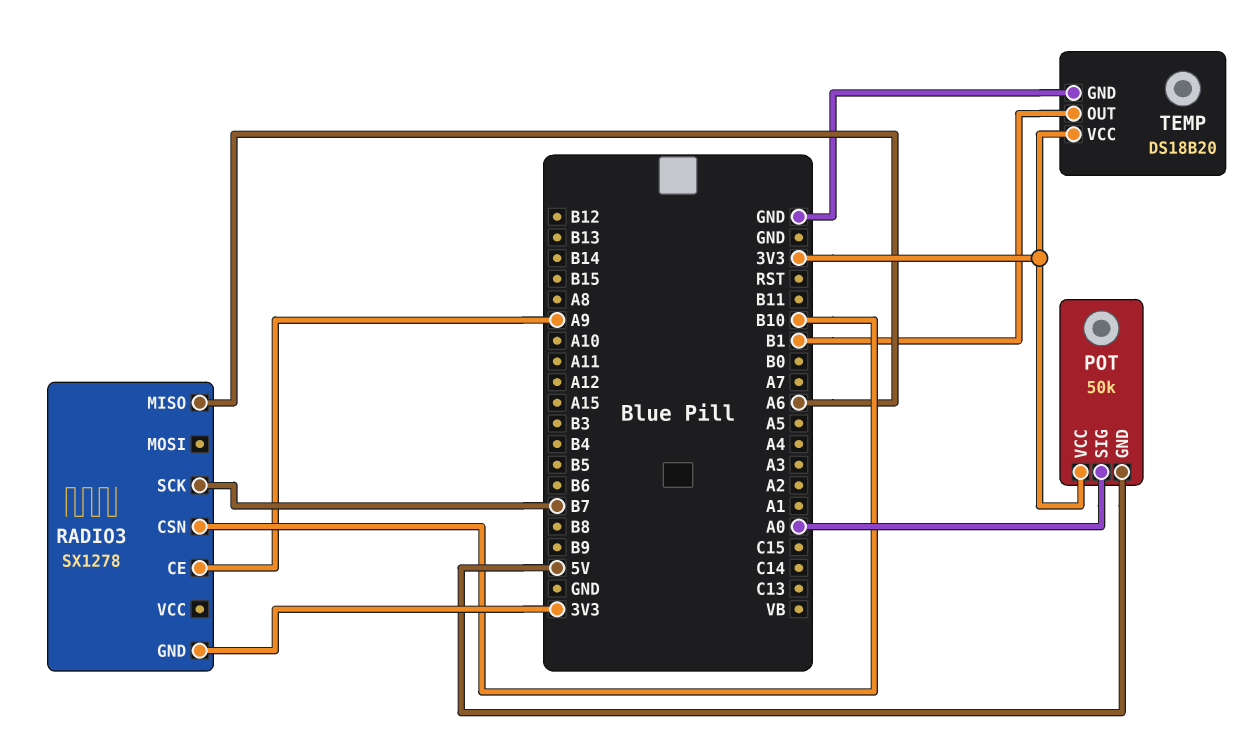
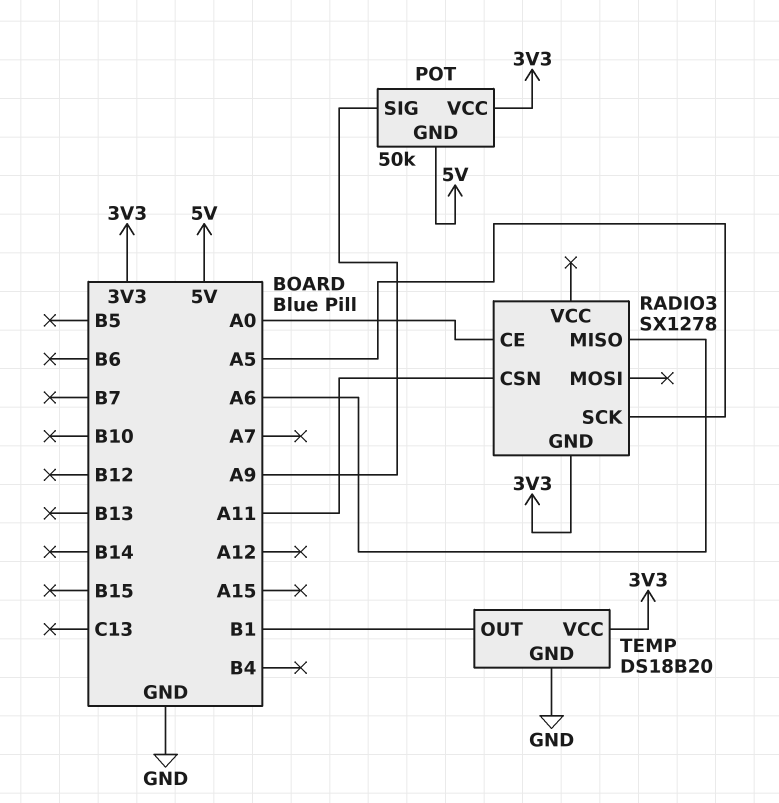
POT pin SIG: A0 -> A9
RADIO3 pin CE: A9 -> A0
RADIO3 pin CSN: B10 -> A11
RADIO3 pin SCK: B7 -> A5

